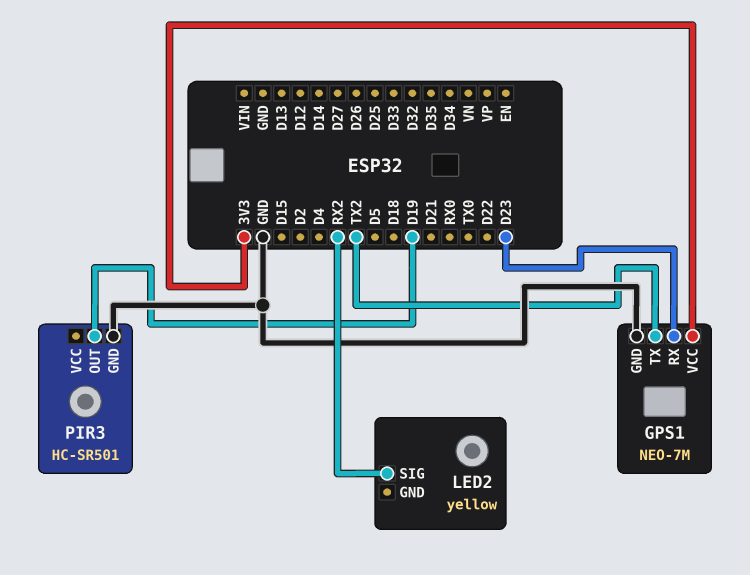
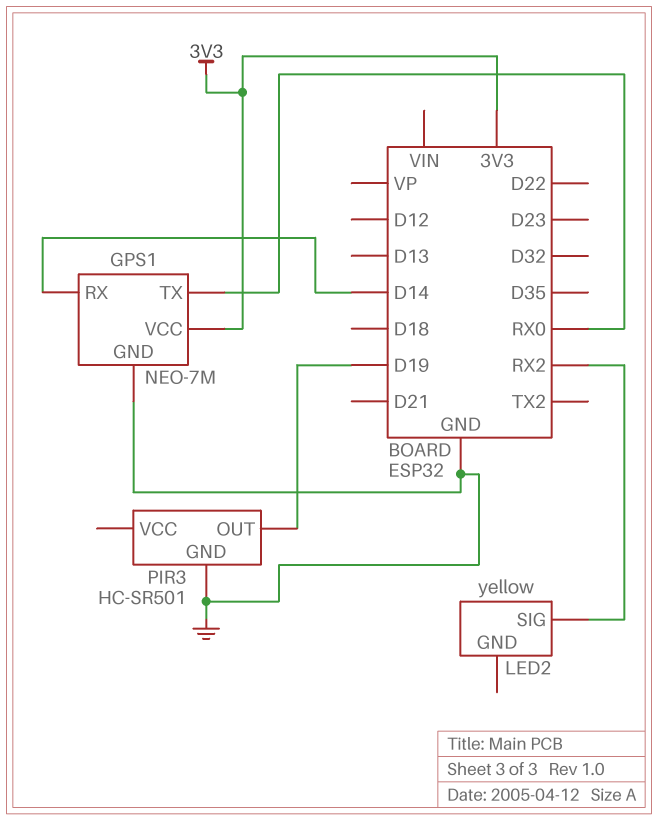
GPS1 pin RX: D23 -> D14
GPS1 pin TX: TX2 -> RX0

